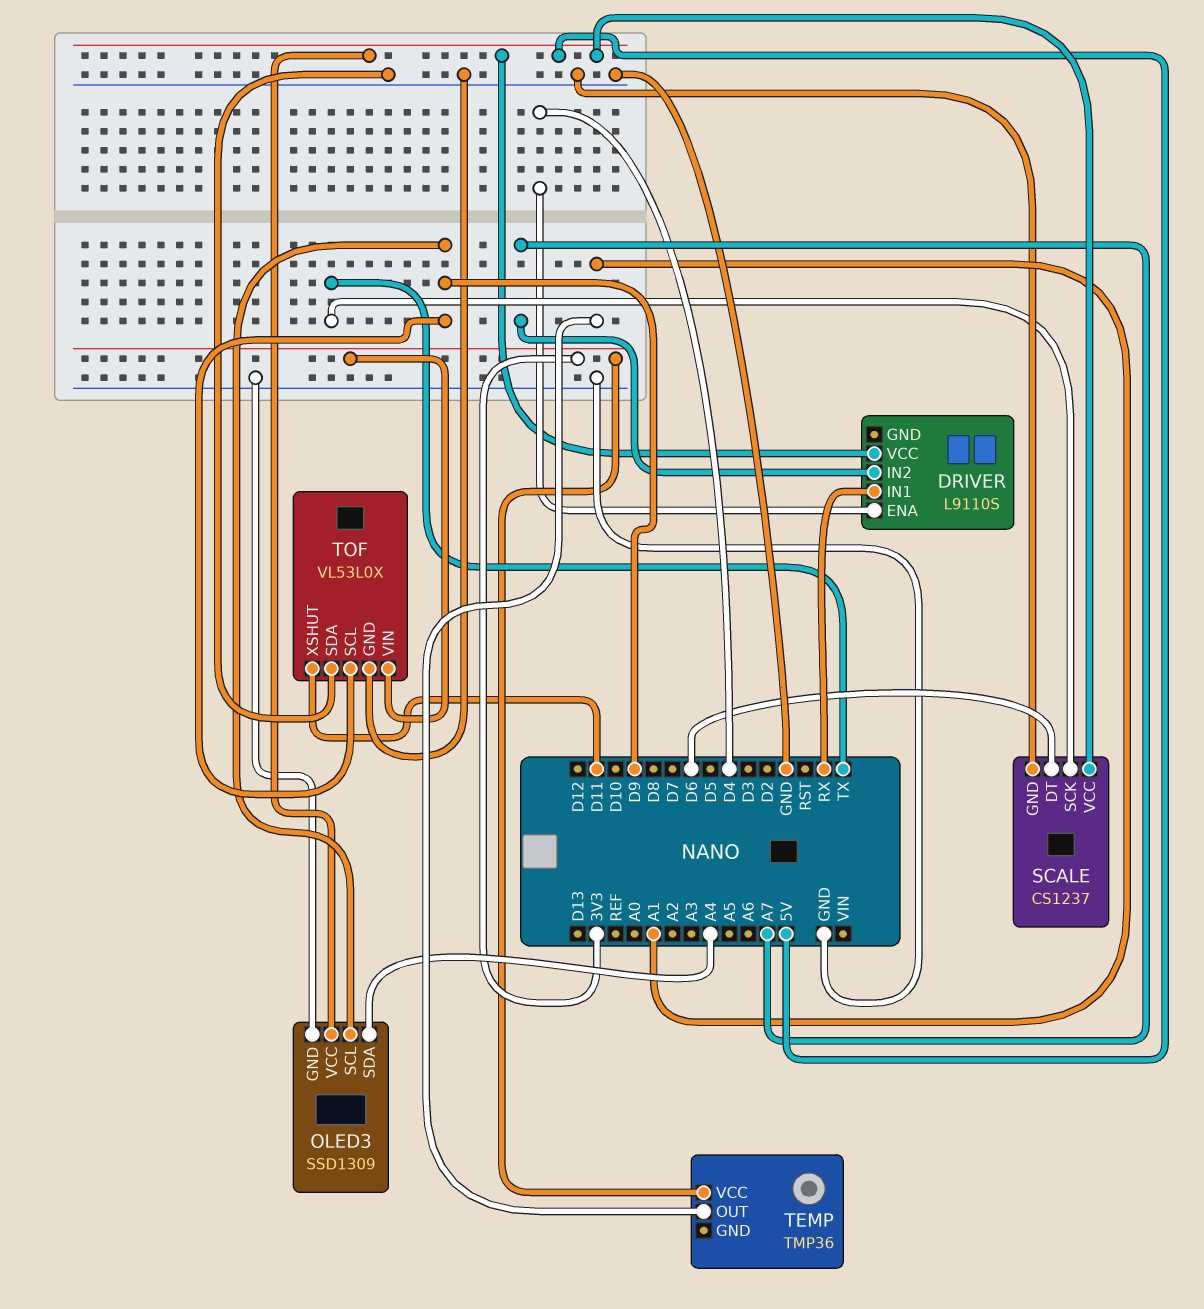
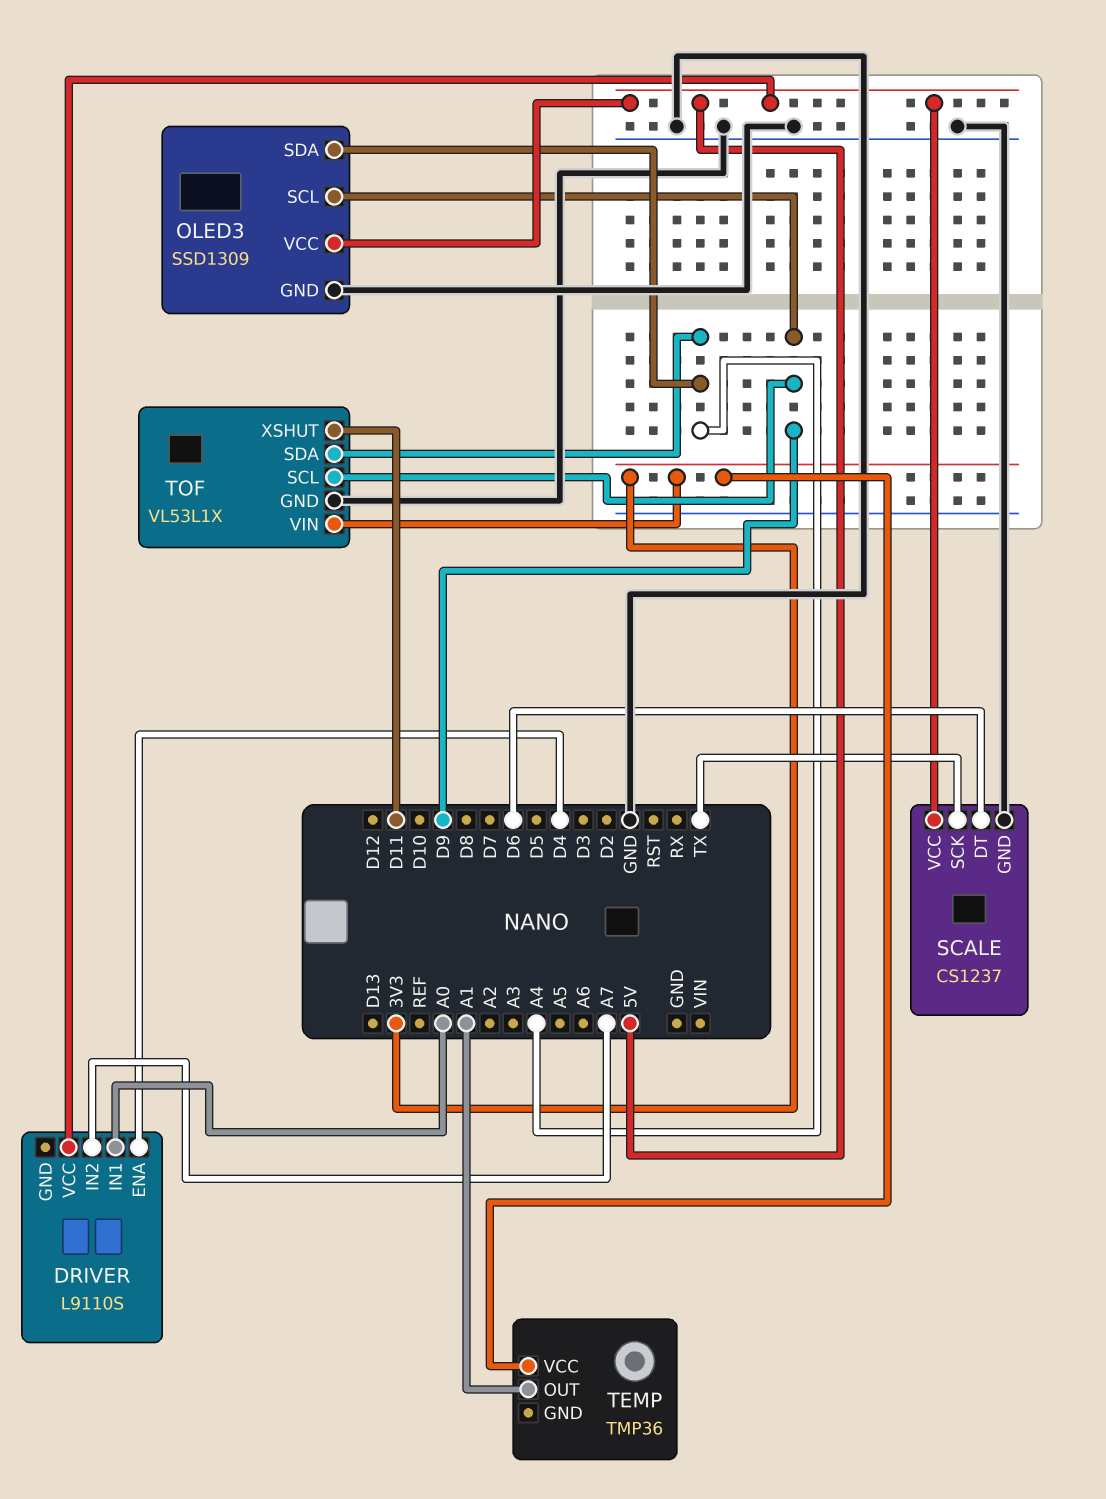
DRIVER pin IN1: RX -> A0
TOF: VL53L0X -> VL53L1X
TOF pin SDA: GND -> A4

